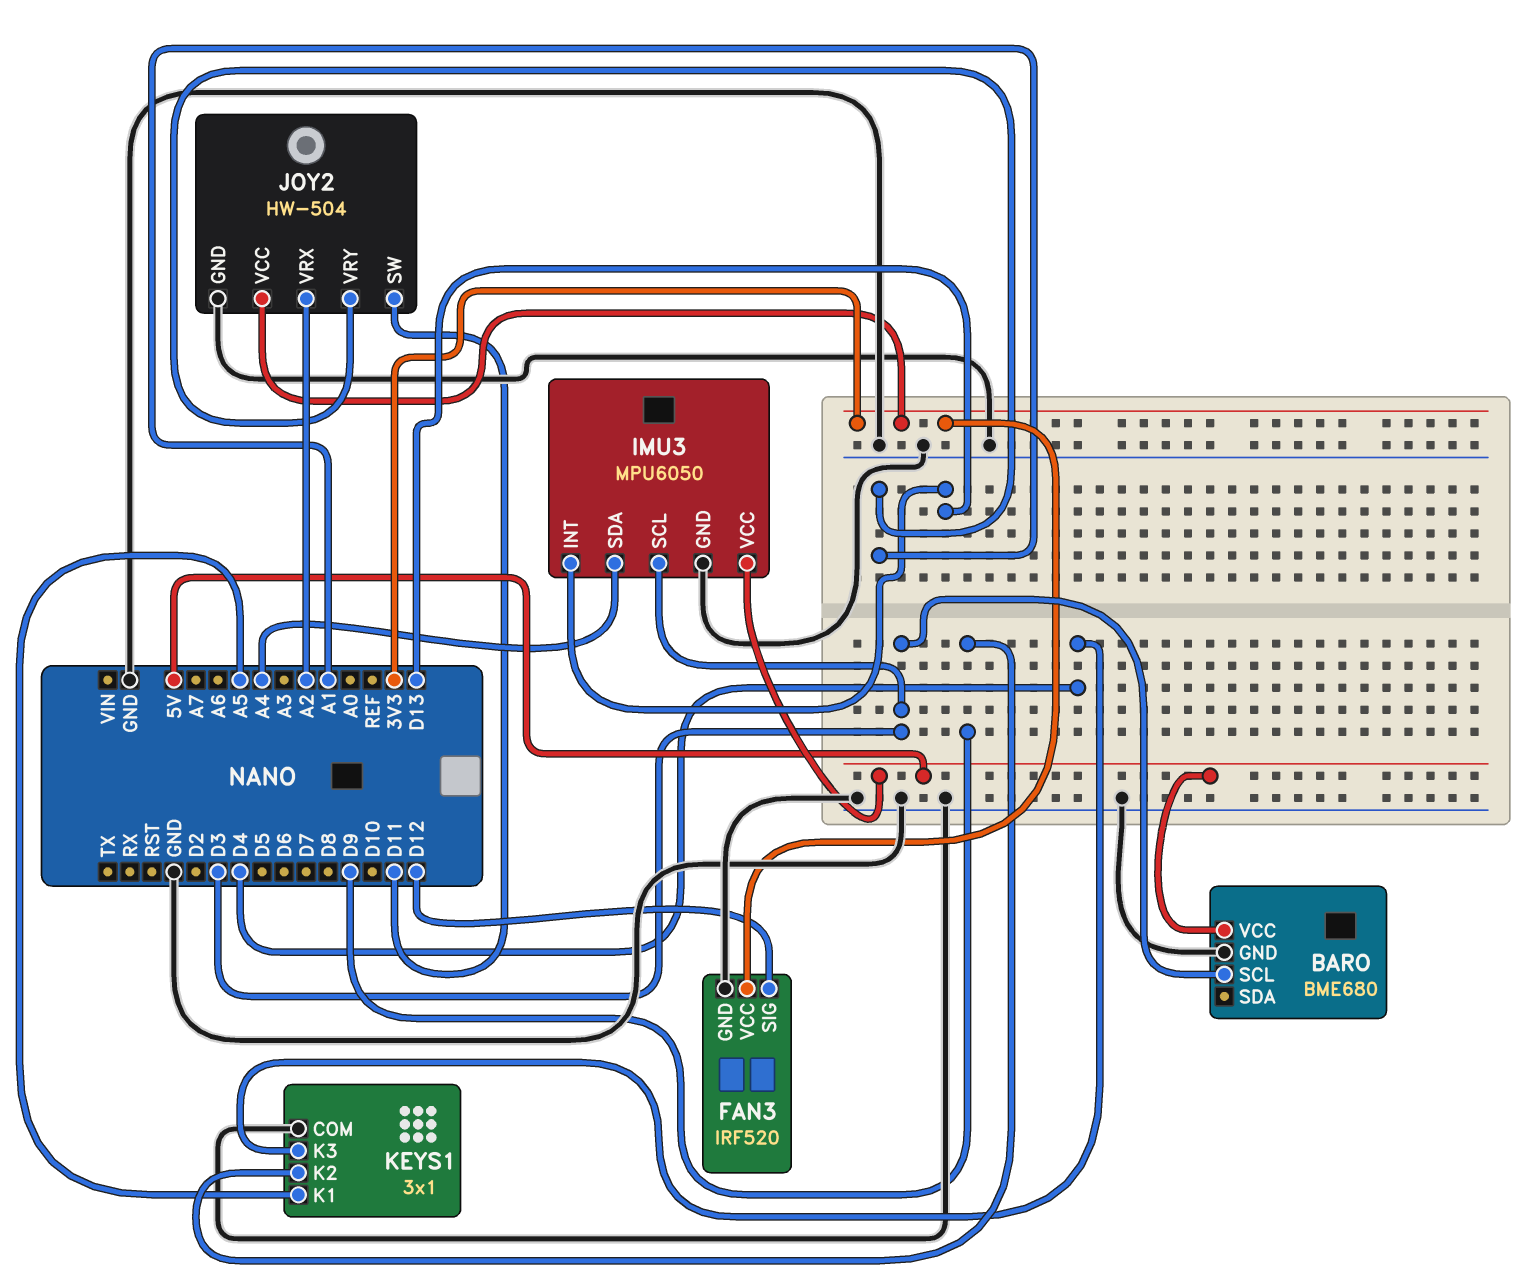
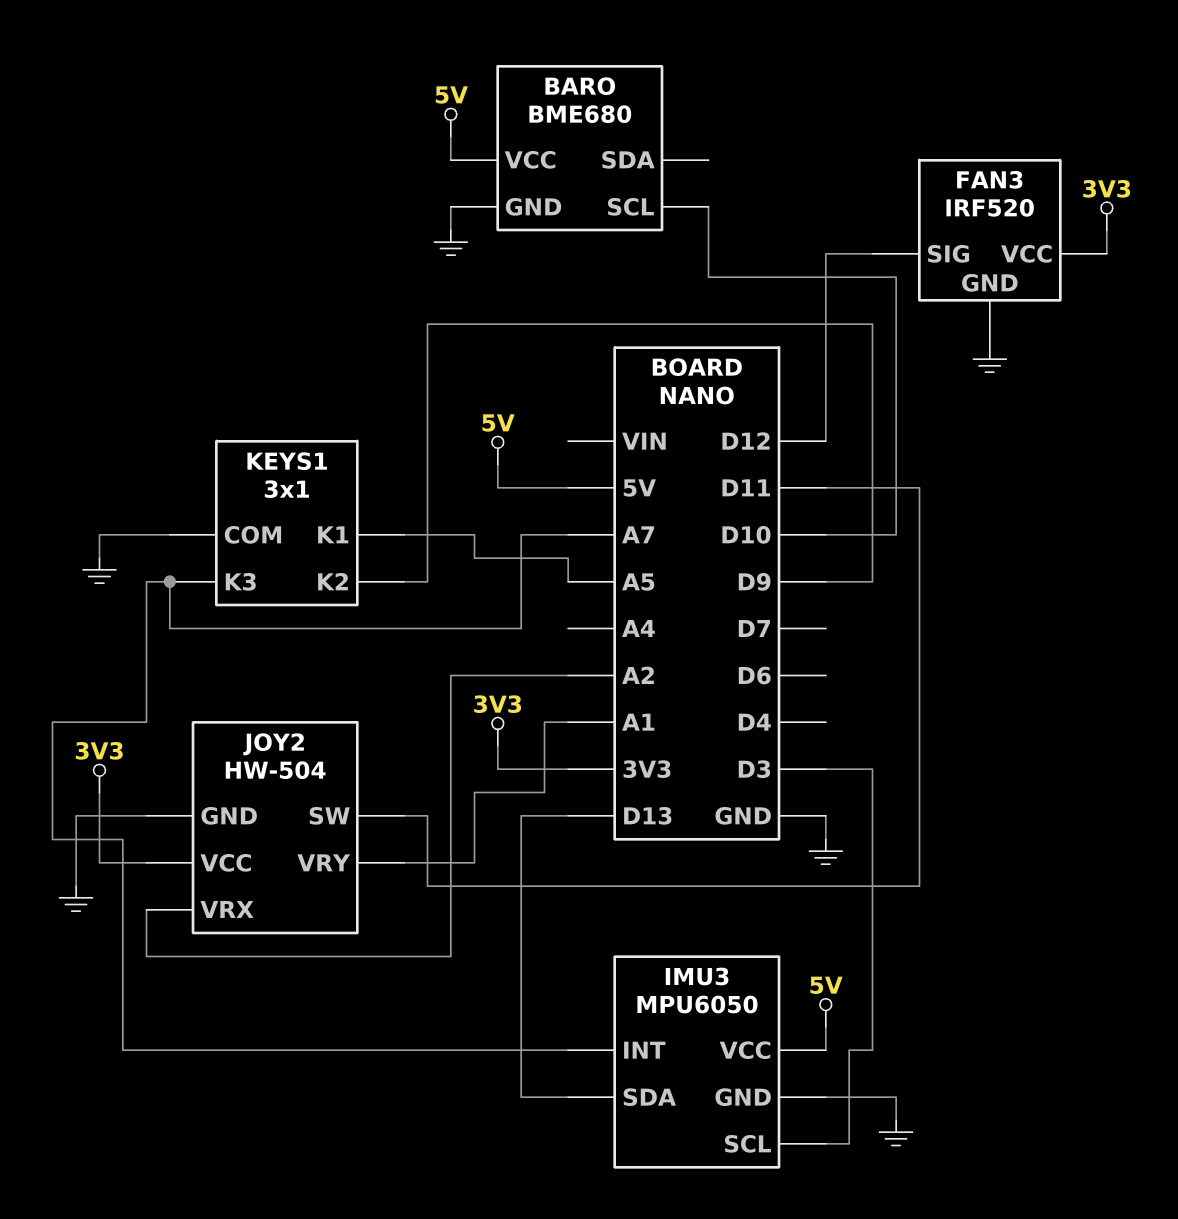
BARO pin SCL: D3 -> D10
IMU3 pin INT: D13 -> A7
IMU3 pin SDA: A4 -> D13
KEYS1 pin K3: D4 -> A7

